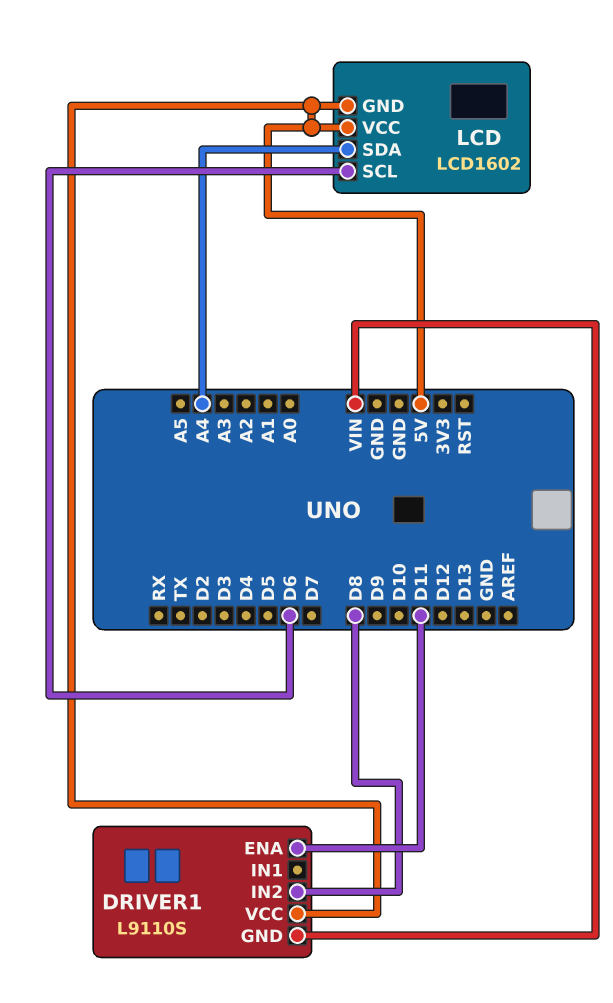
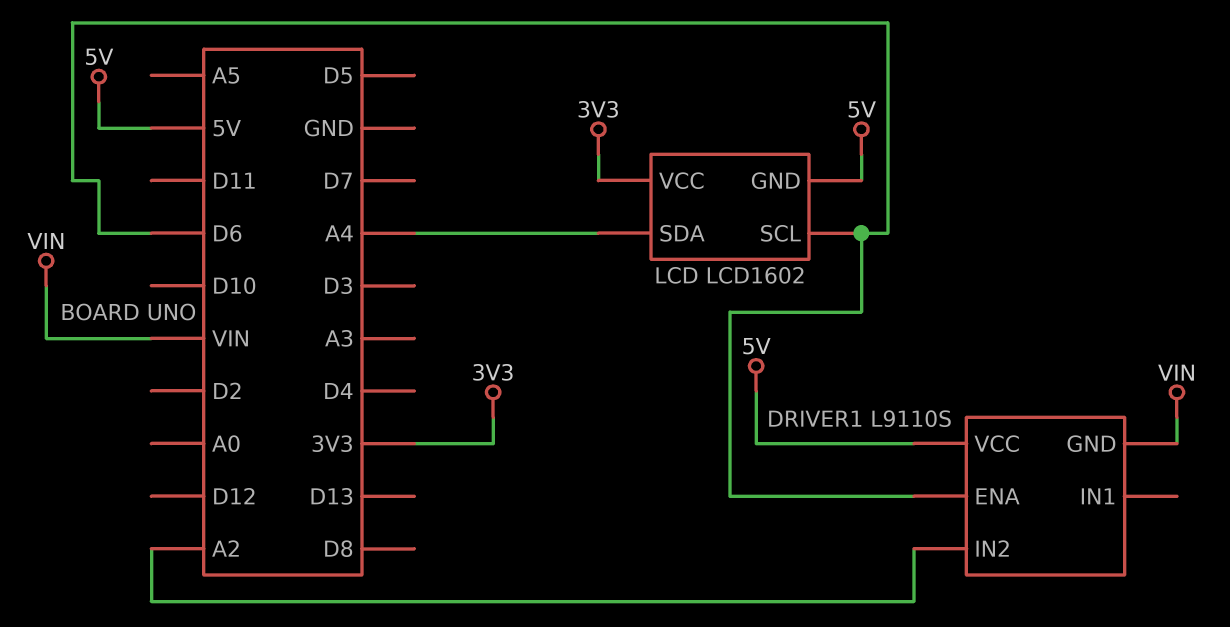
DRIVER1 pin ENA: D11 -> D6
DRIVER1 pin IN2: D8 -> A2
LCD pin VCC: 5V -> 3V3

